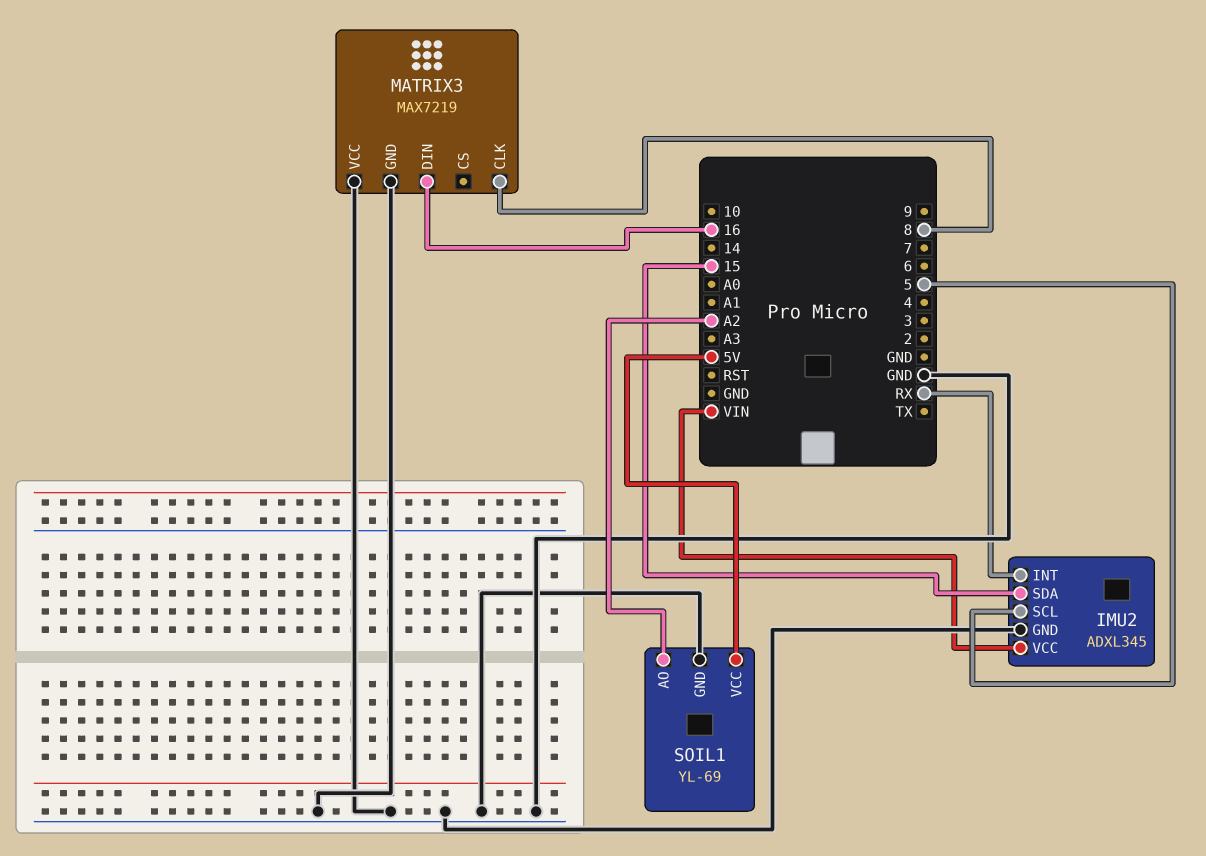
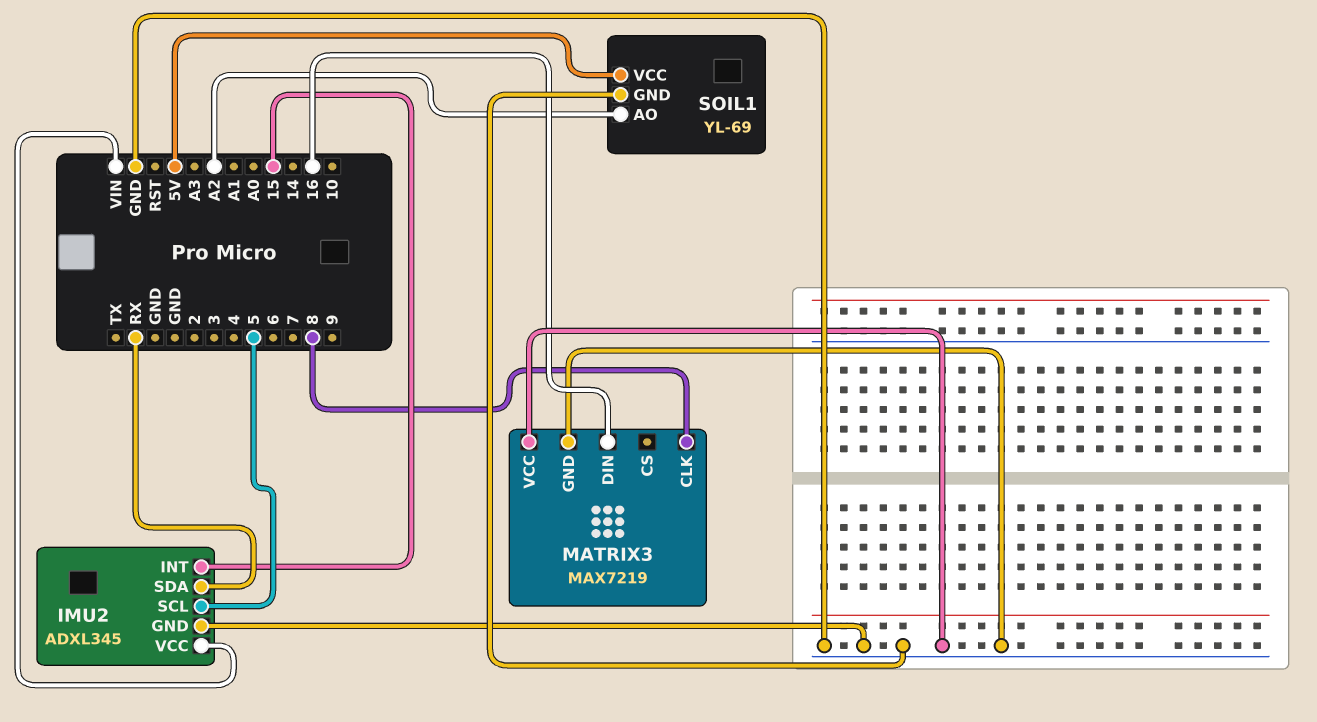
IMU2 pin INT: RX -> 15
IMU2 pin SDA: 15 -> RX

